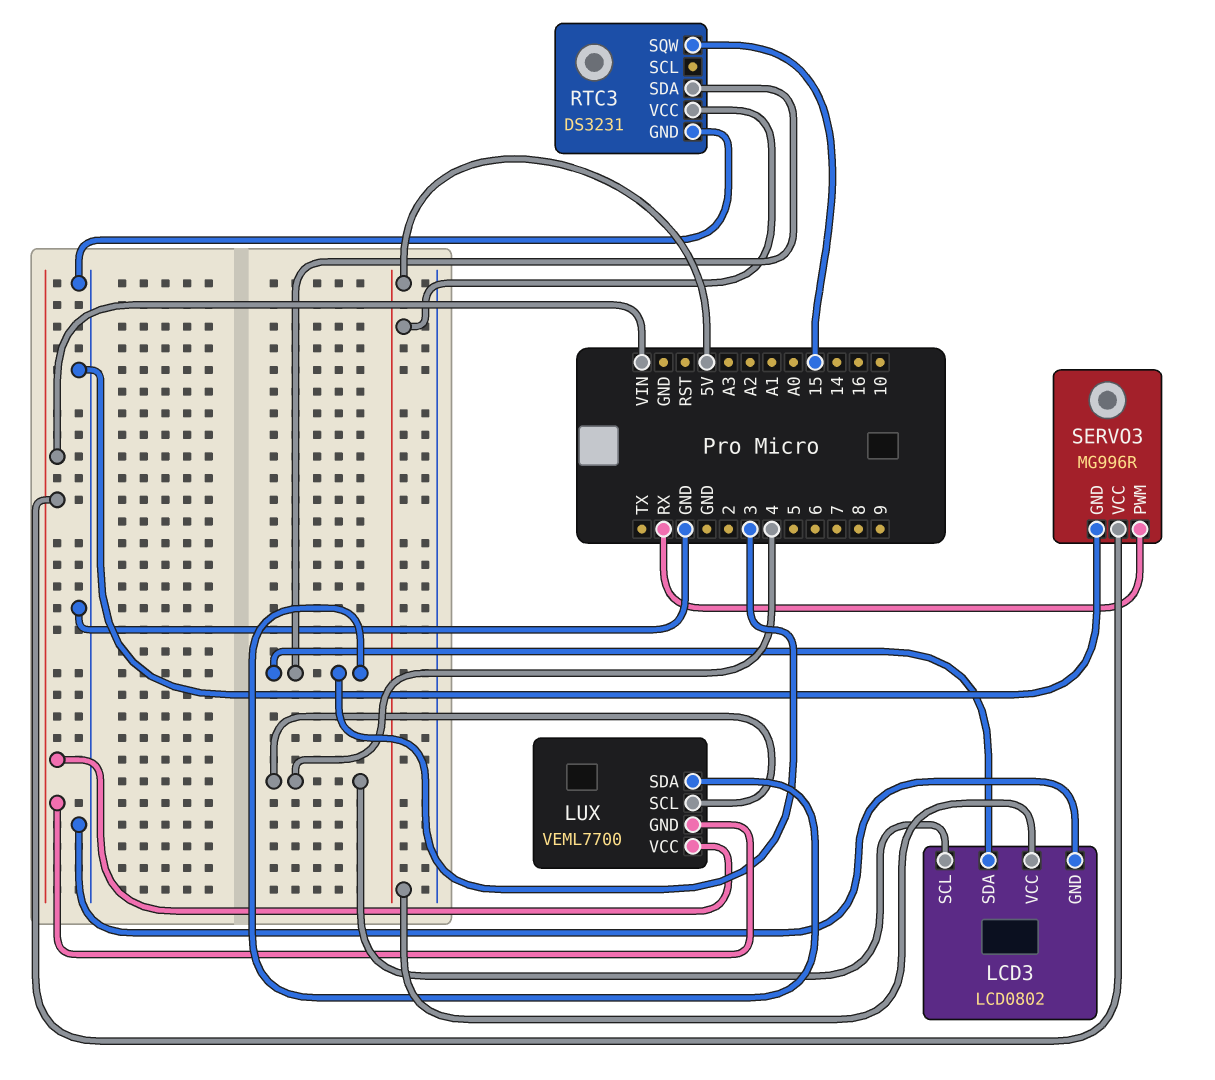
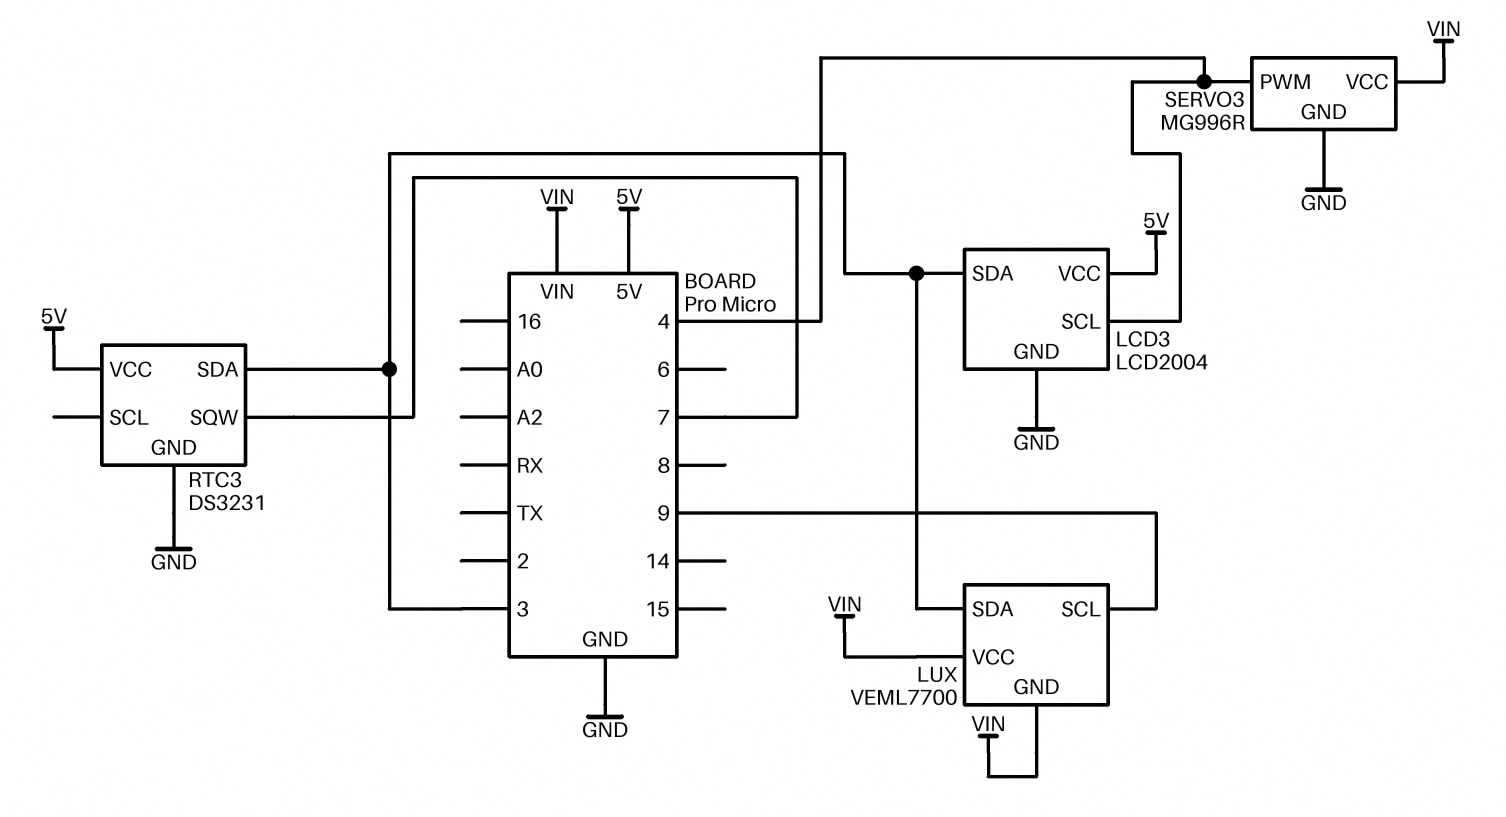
LCD3: LCD0802 -> LCD2004
LUX pin SCL: 4 -> 9
RTC3 pin SQW: 15 -> 7
SERVO3 pin PWM: RX -> 4

